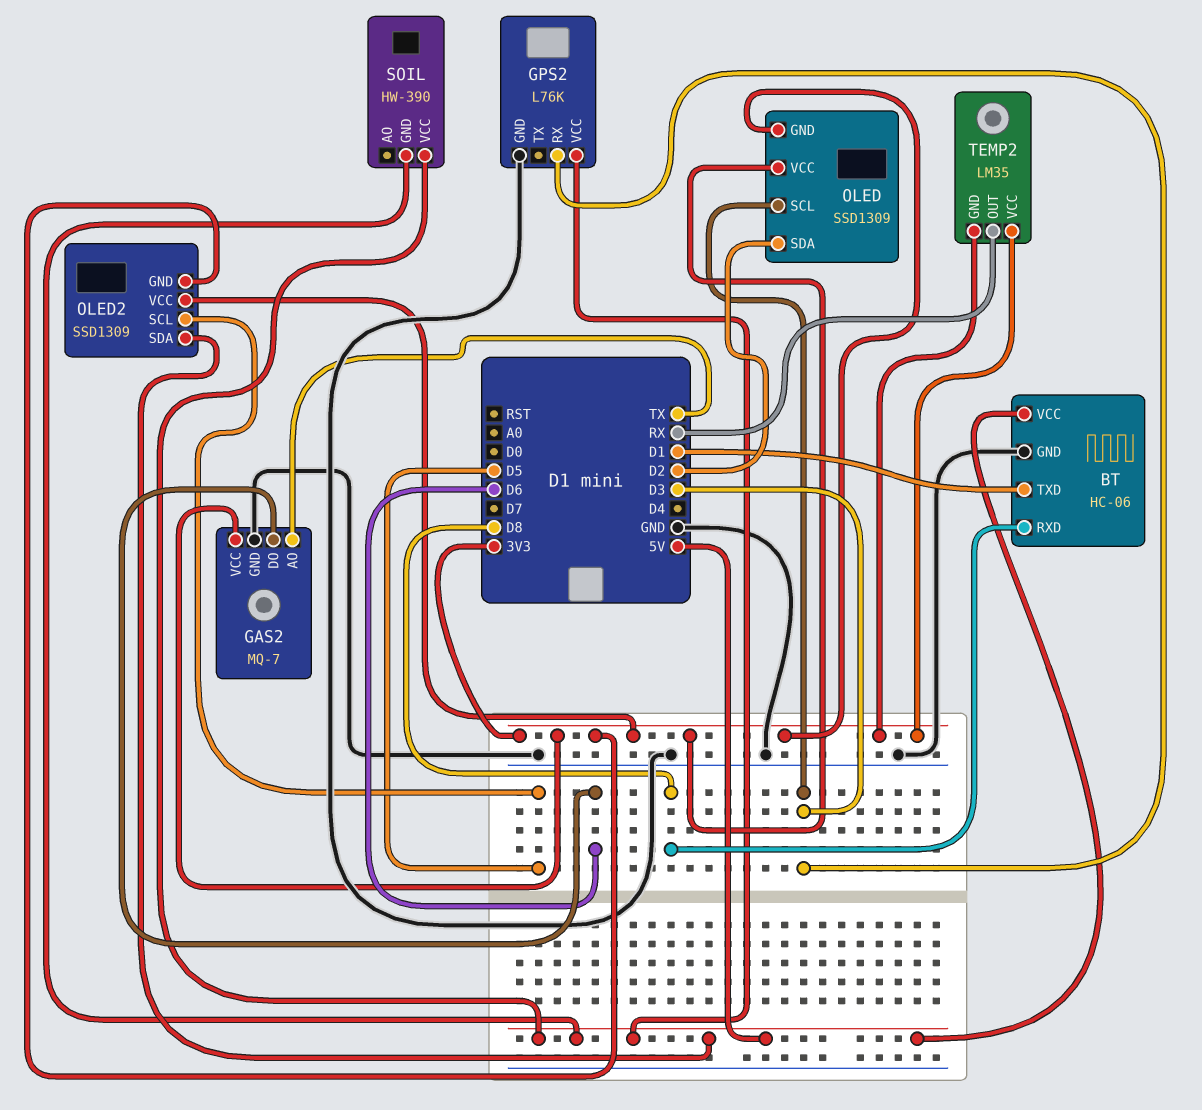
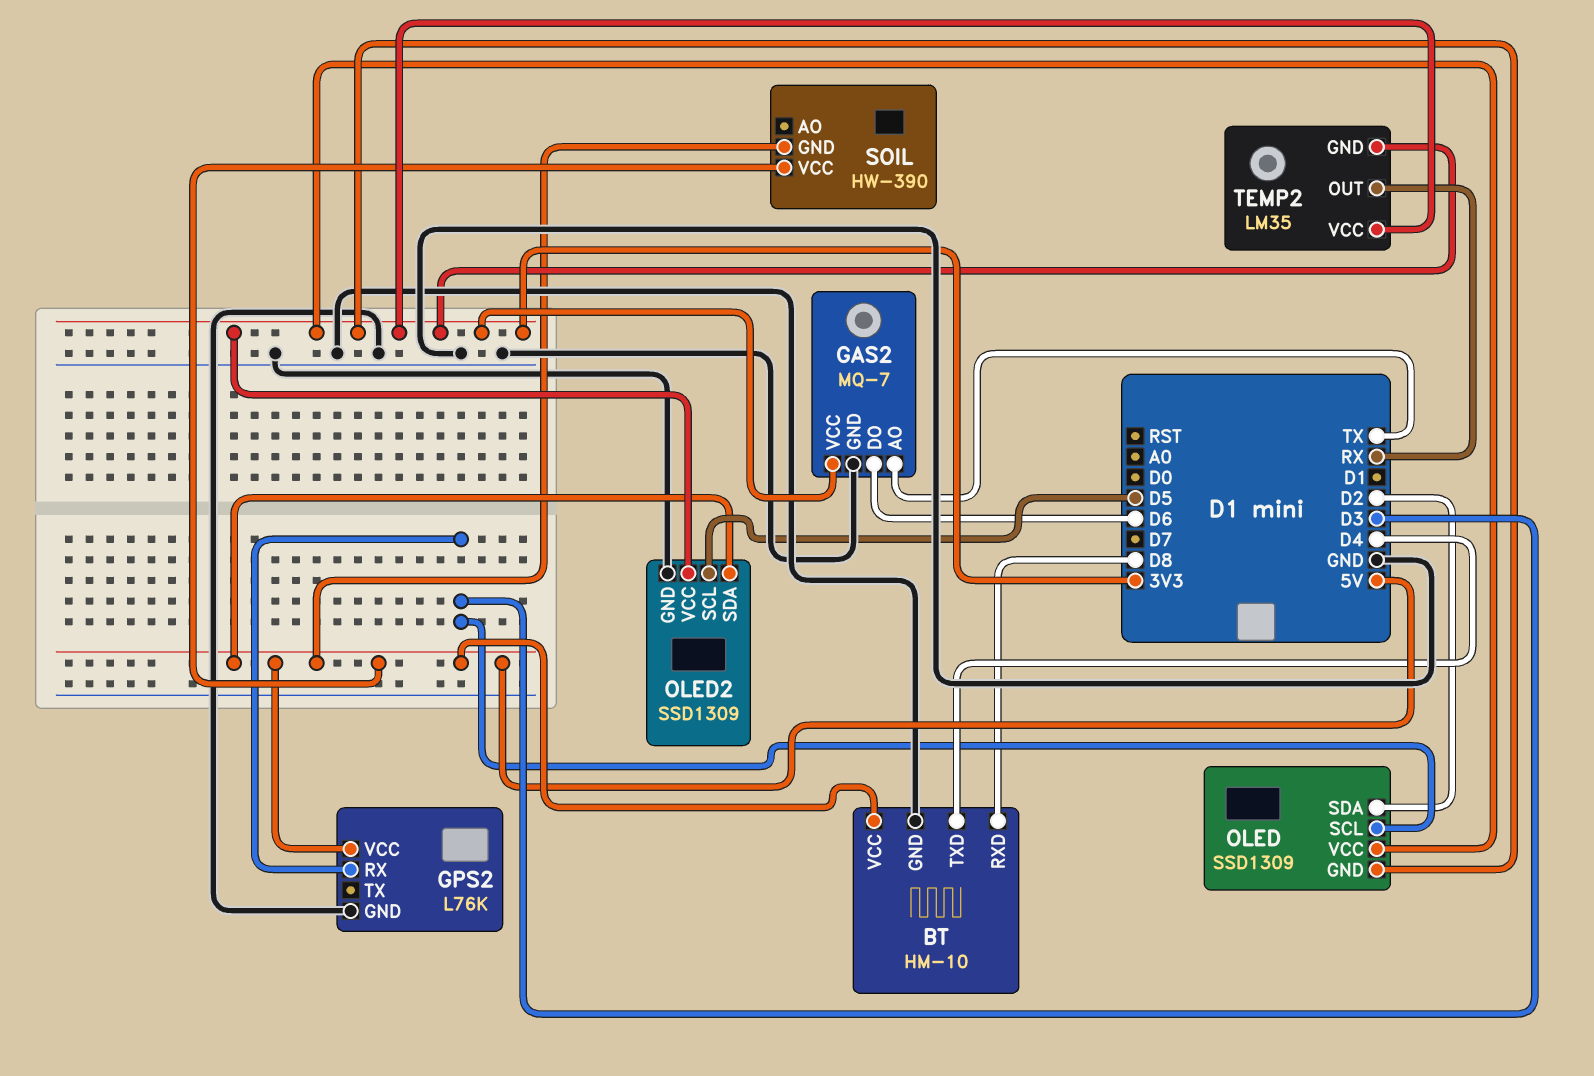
BT: HC-06 -> HM-10
BT pin TXD: D1 -> D4
OLED2 pin GND: 3V3 -> GND

